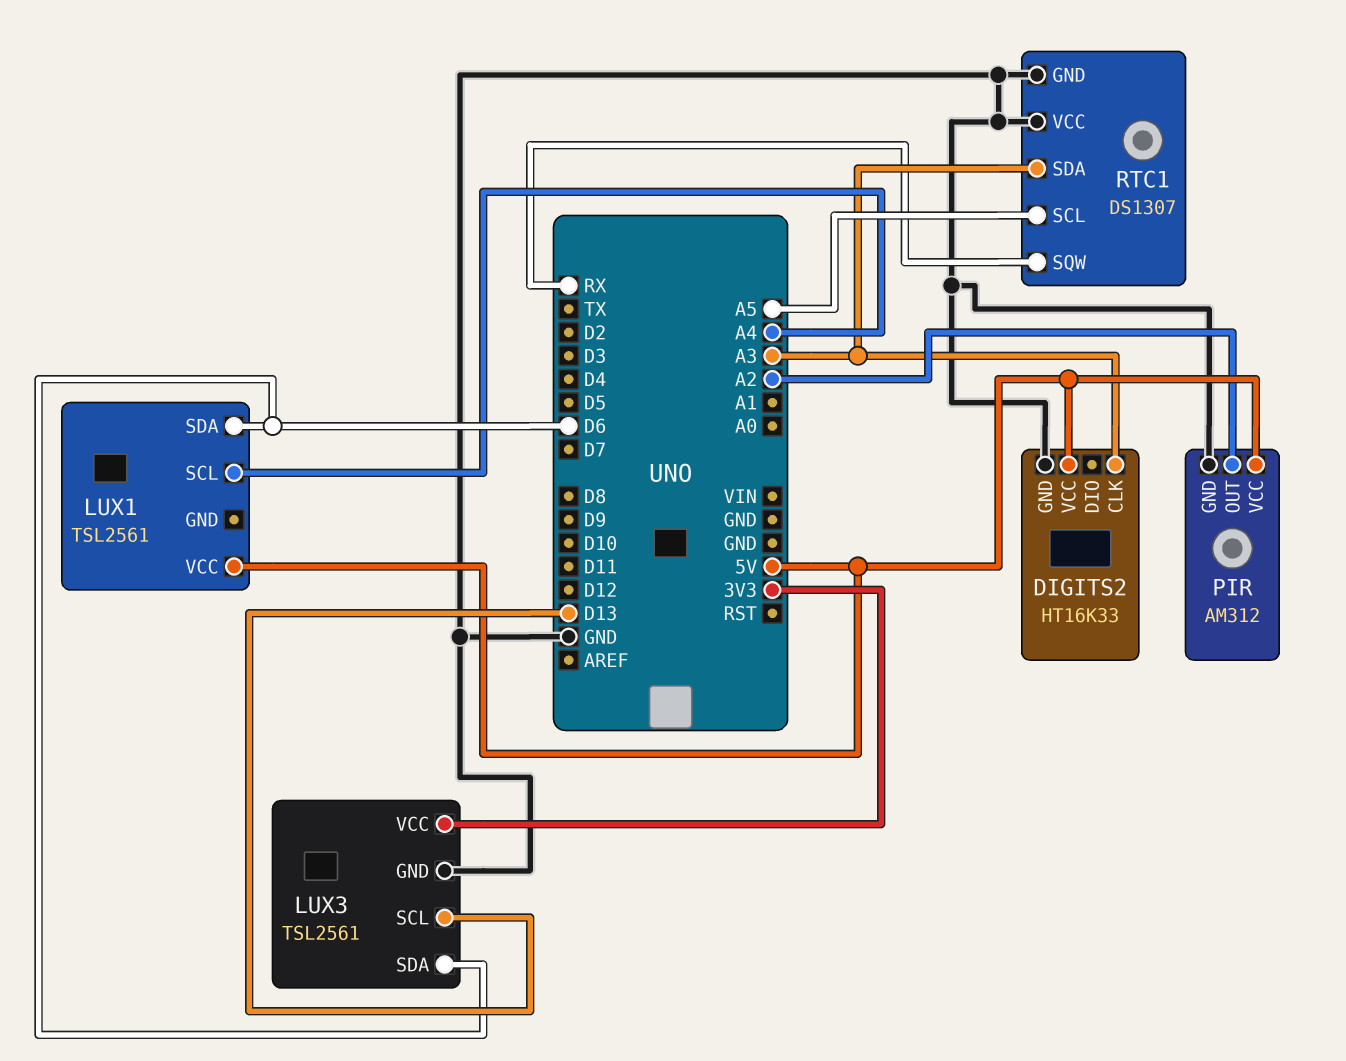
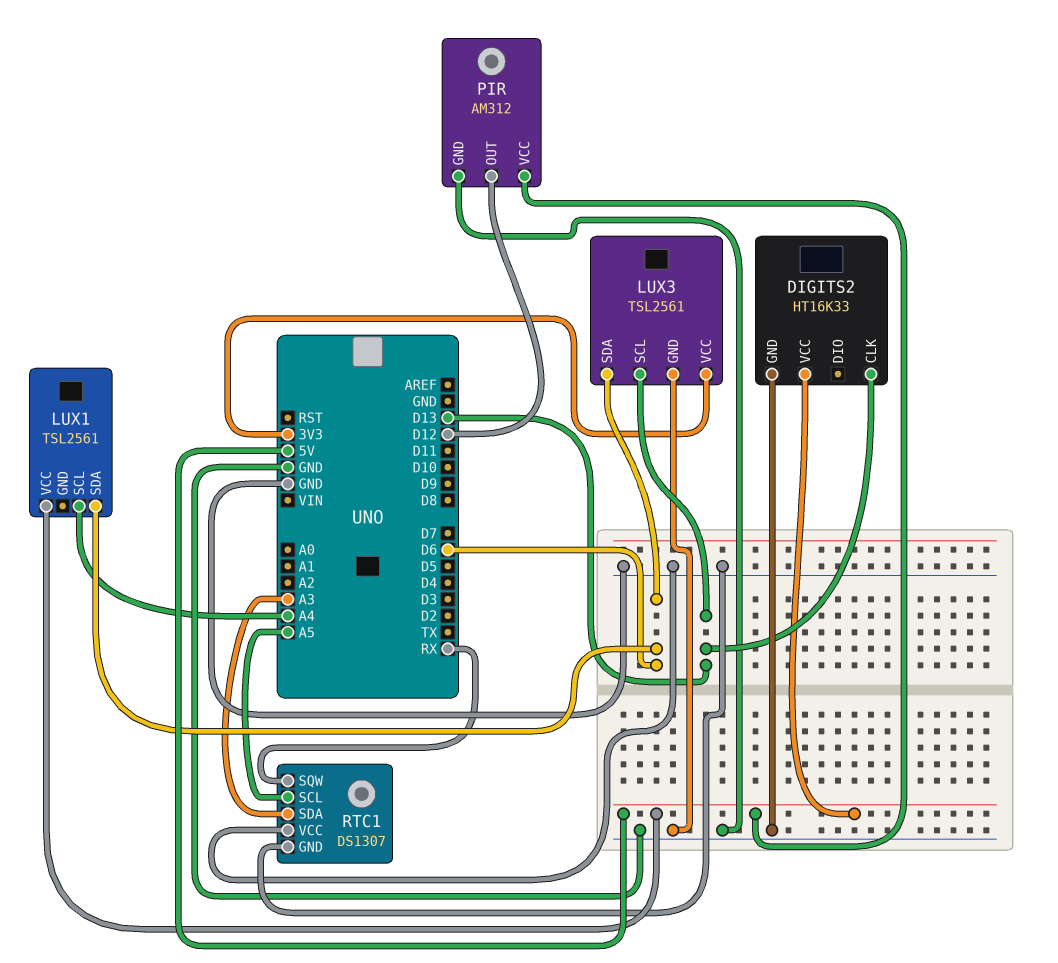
DIGITS2 pin CLK: A3 -> D13
PIR pin OUT: A2 -> D12

